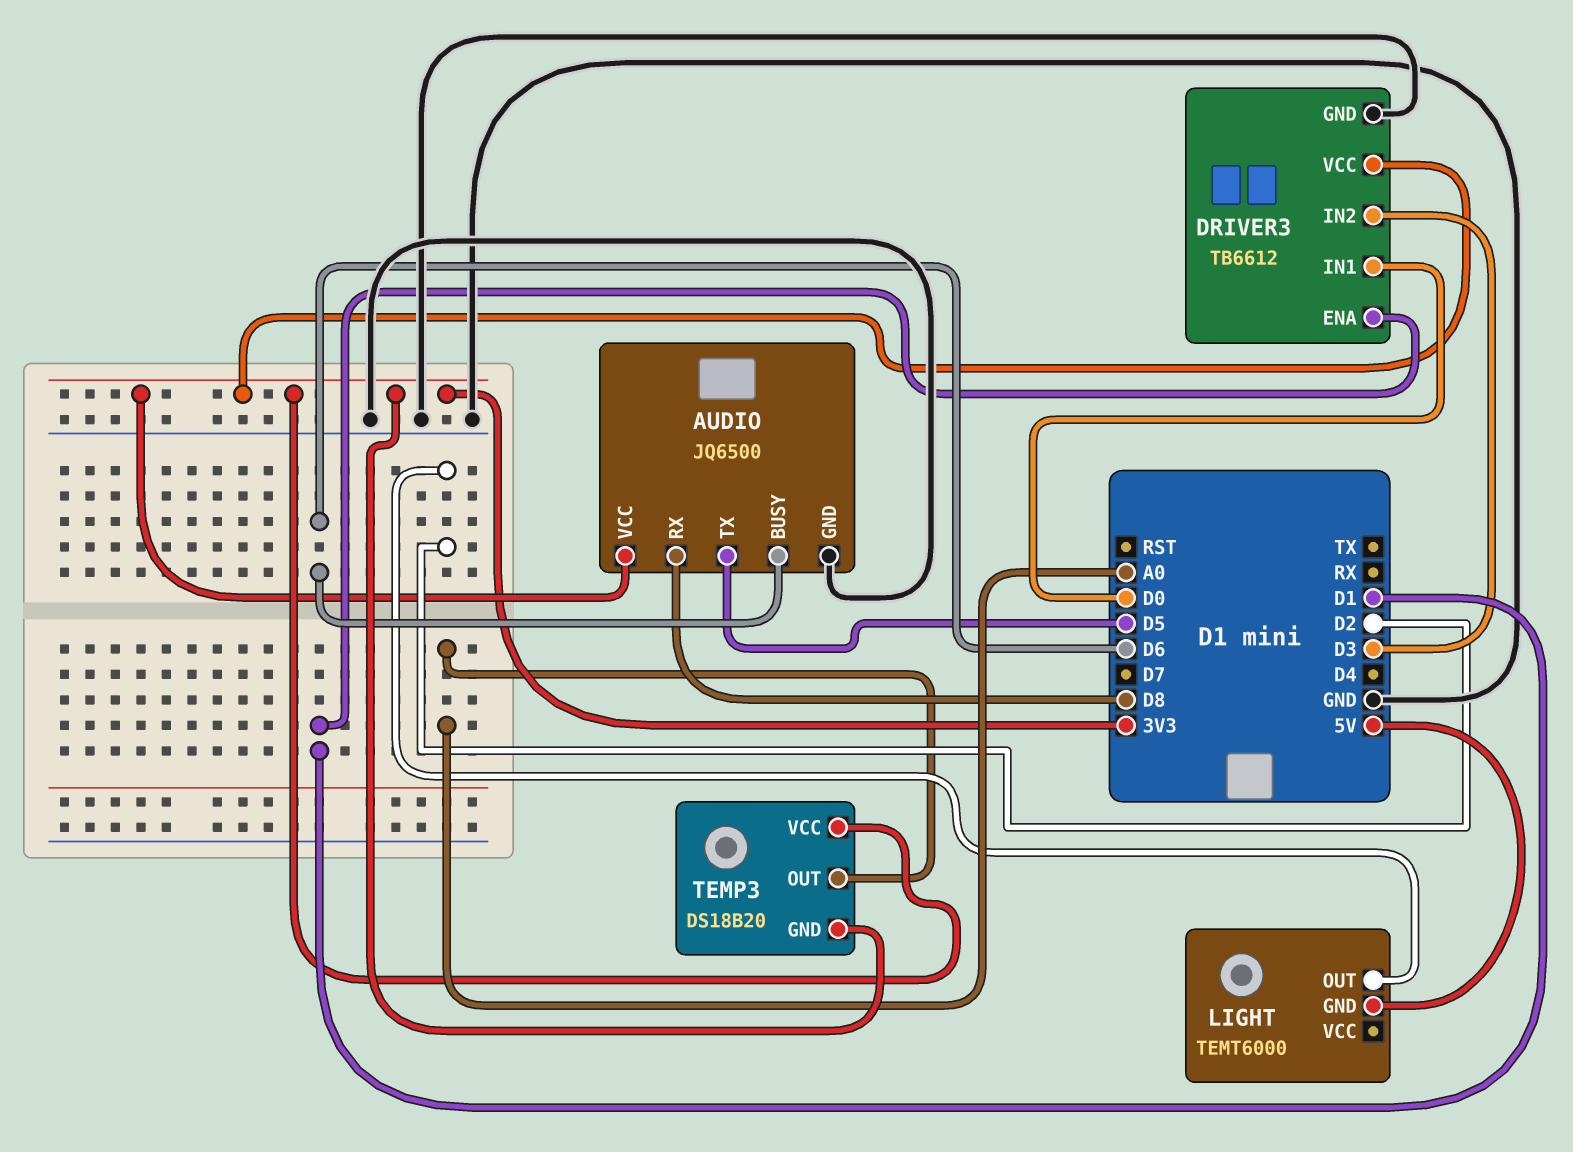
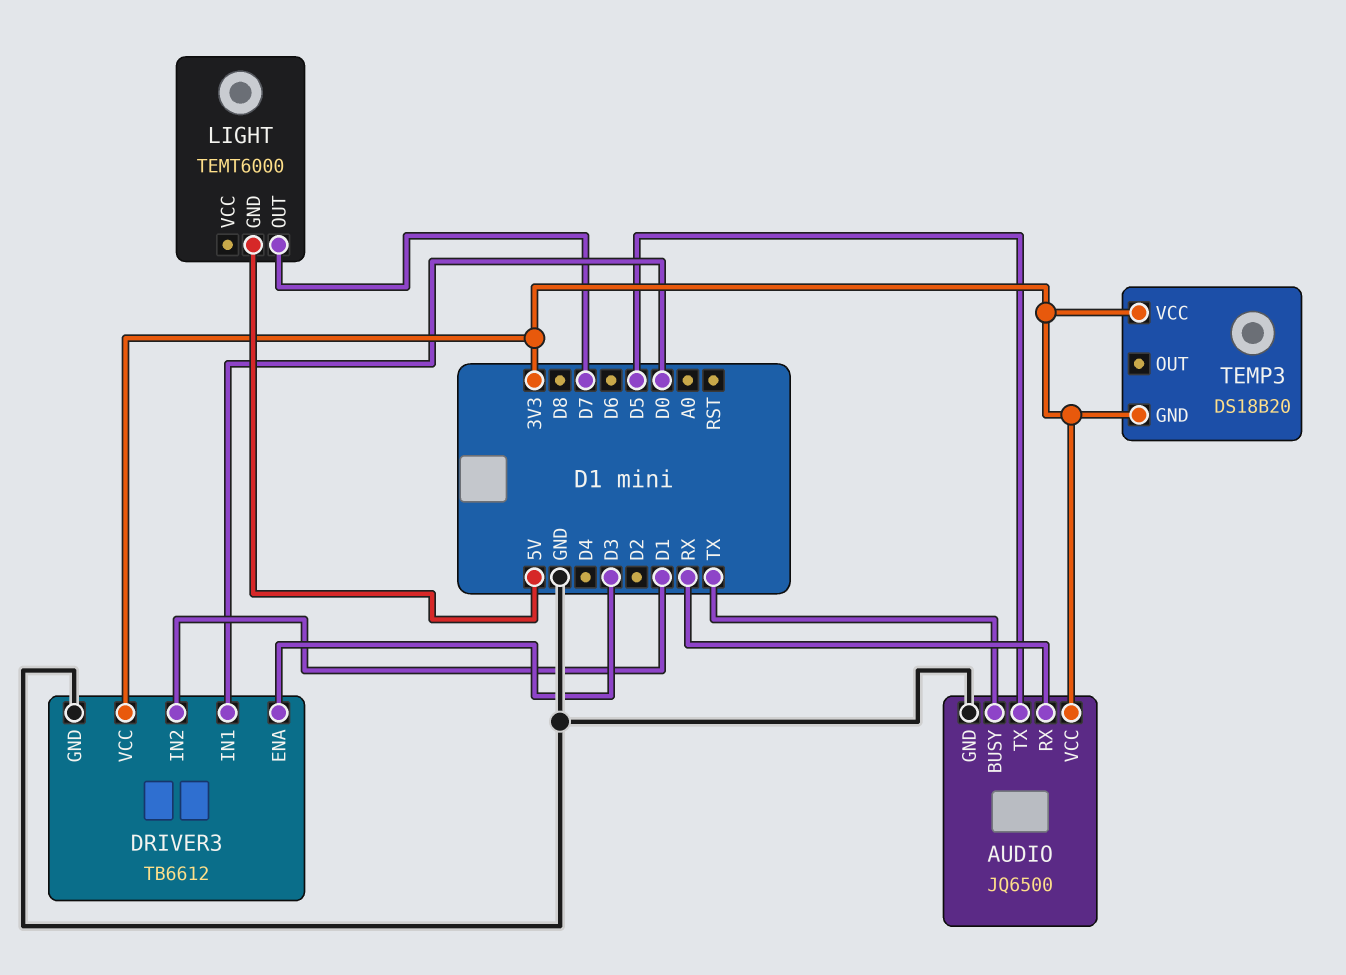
AUDIO pin BUSY: D6 -> TX
AUDIO pin RX: D8 -> RX
DRIVER3 pin ENA: D1 -> D3
DRIVER3 pin IN2: D3 -> D1
LIGHT pin OUT: D2 -> D7
TEMP3 pin OUT: A0 -> none

